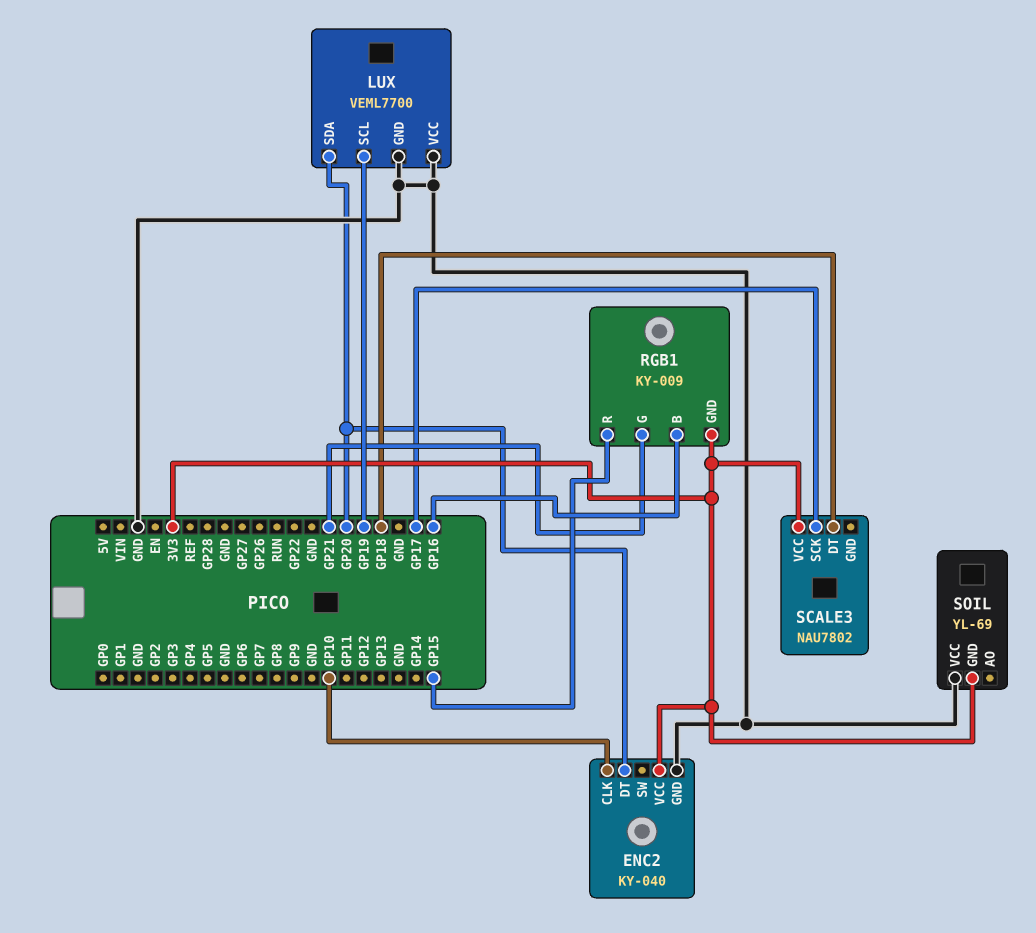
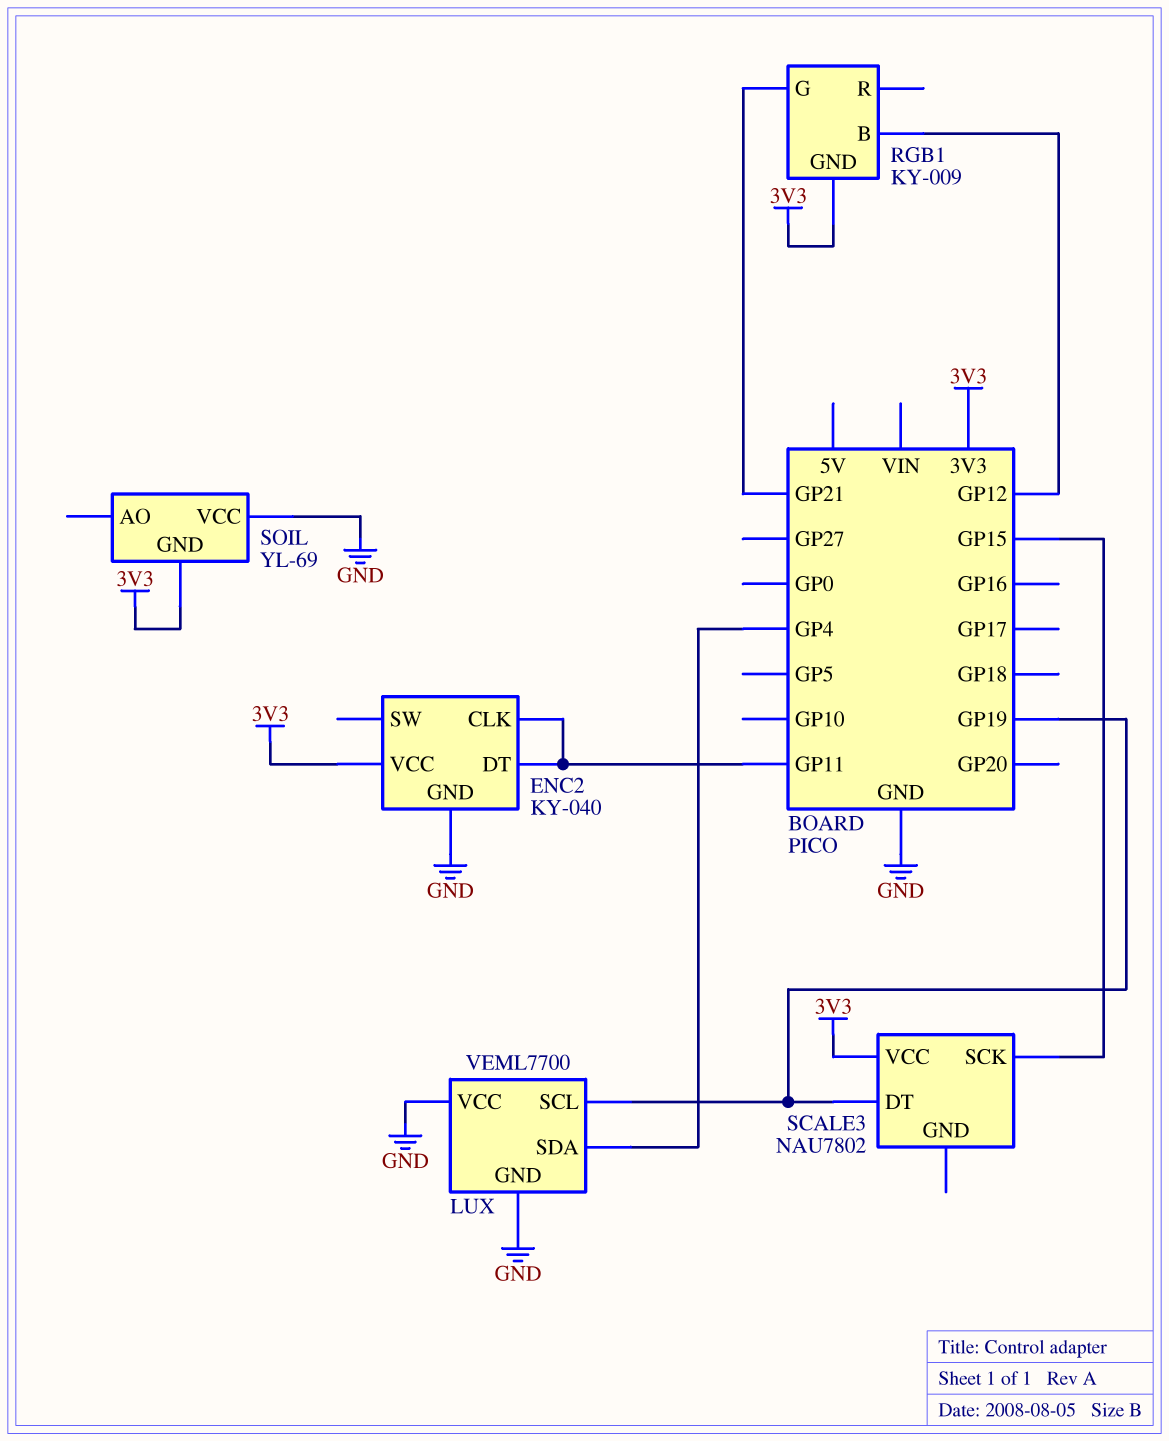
ENC2 pin CLK: GP10 -> GP11
ENC2 pin DT: GP20 -> GP11
LUX pin SDA: GP20 -> GP4
RGB1 pin B: GP16 -> GP12
RGB1 pin R: GP15 -> none
SCALE3 pin DT: GP18 -> GP19
SCALE3 pin SCK: GP17 -> GP15

